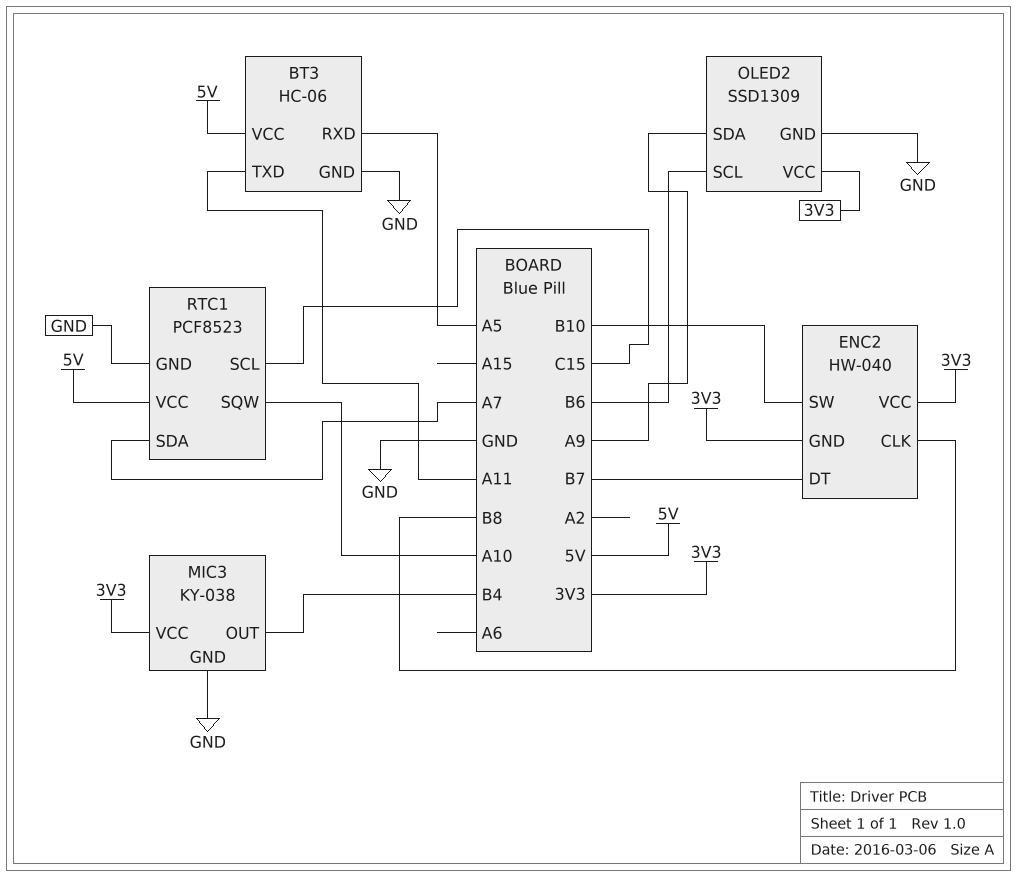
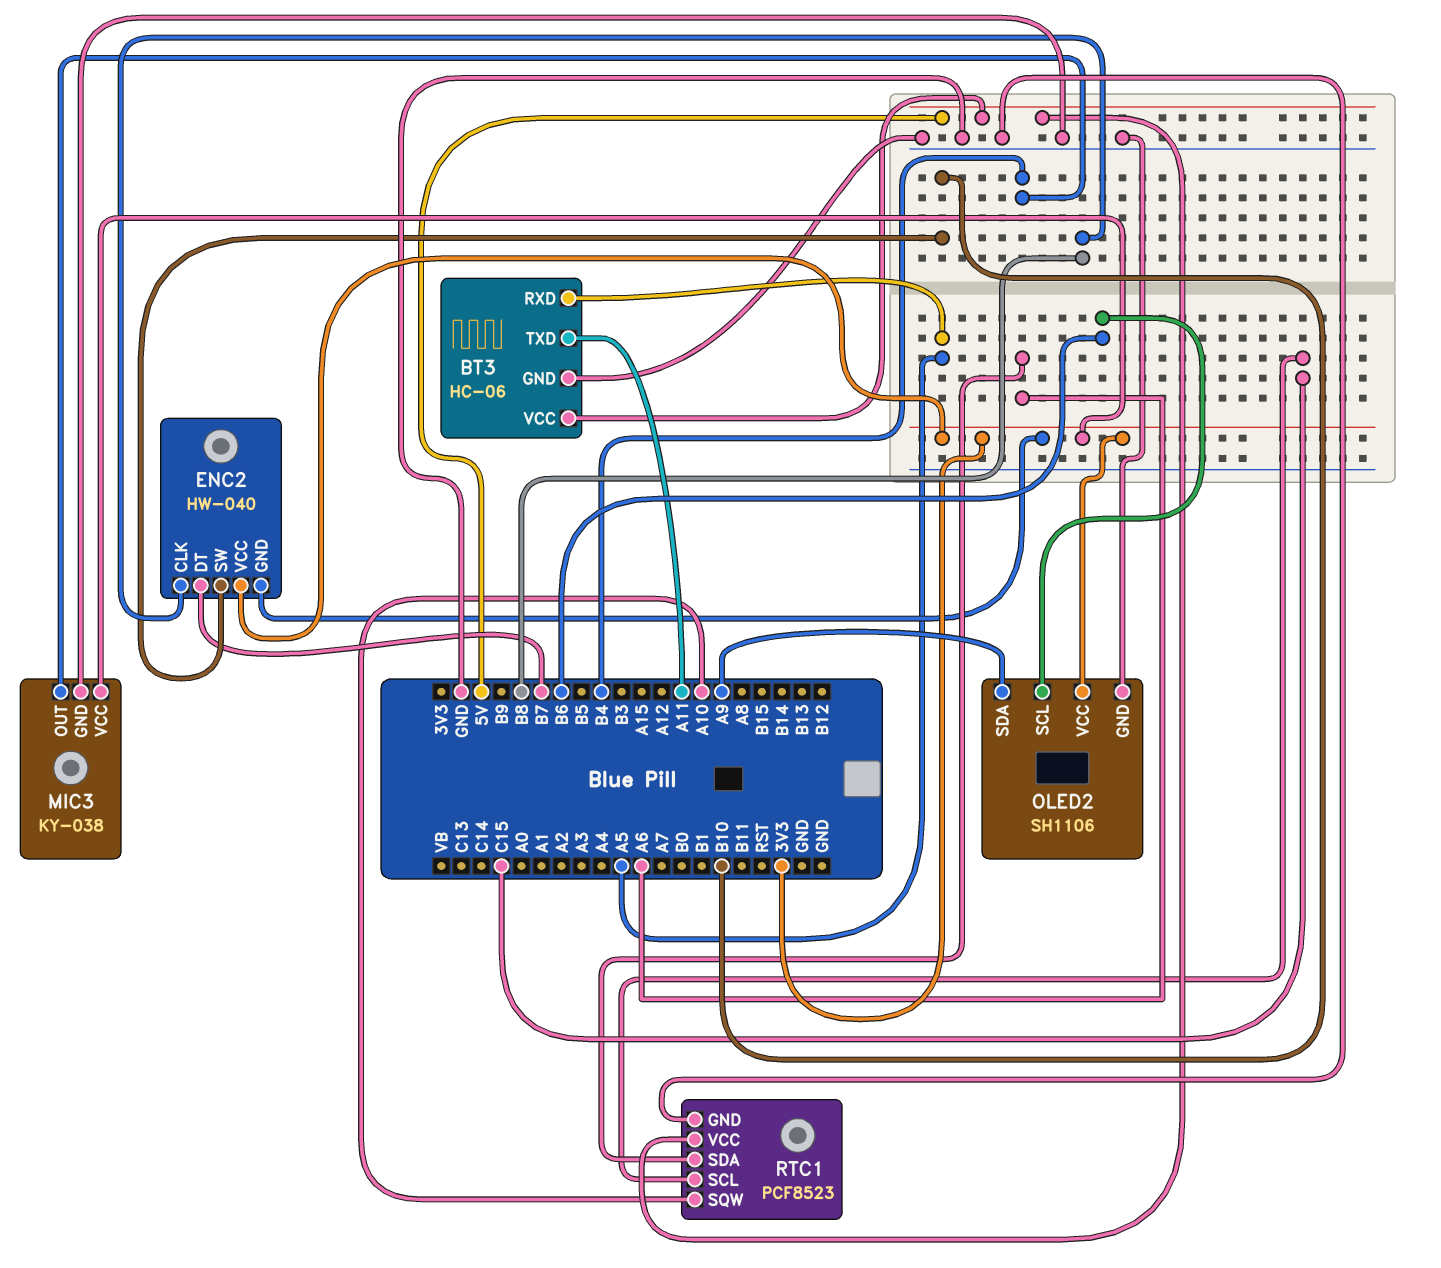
OLED2: SSD1309 -> SH1106
RTC1 pin SDA: A7 -> A6

